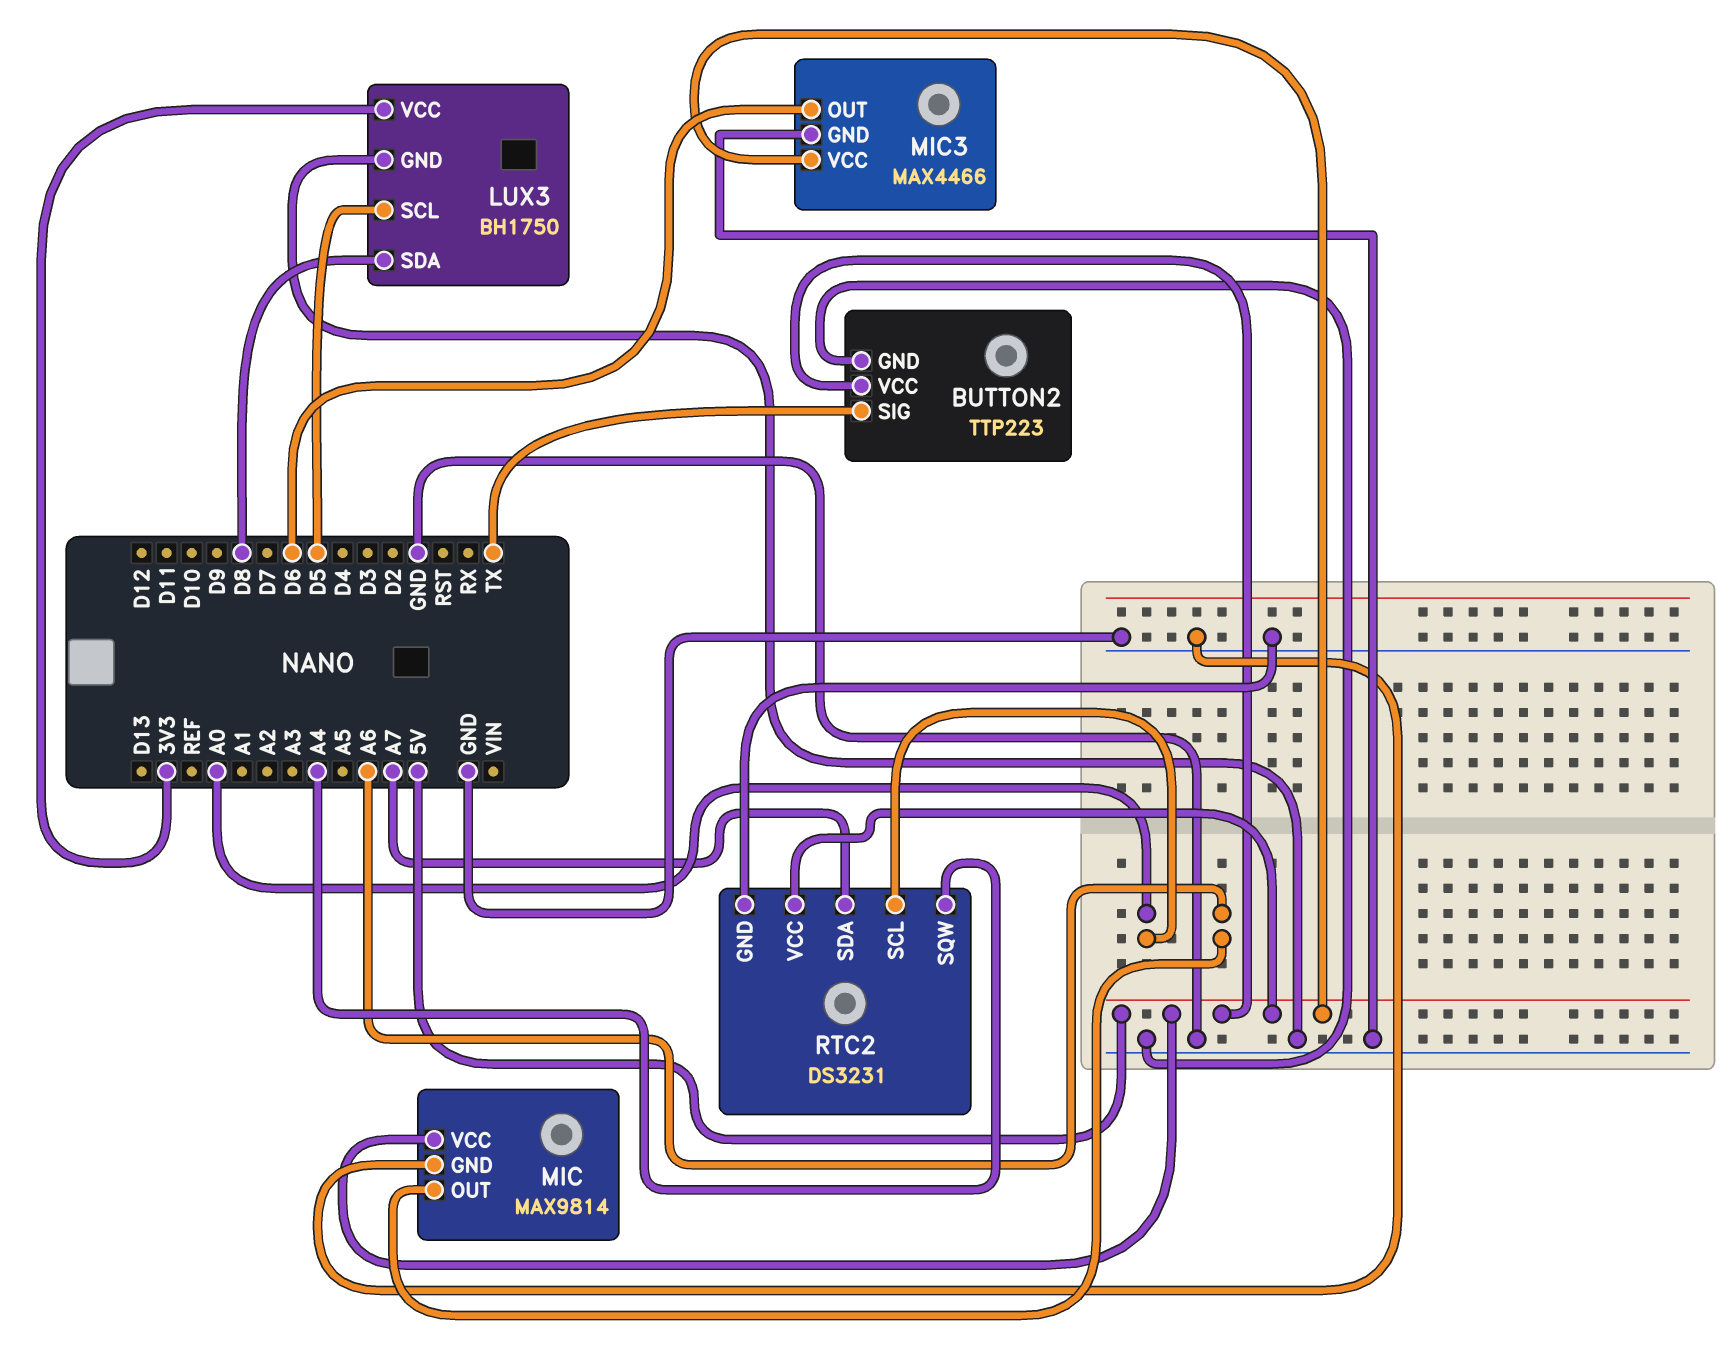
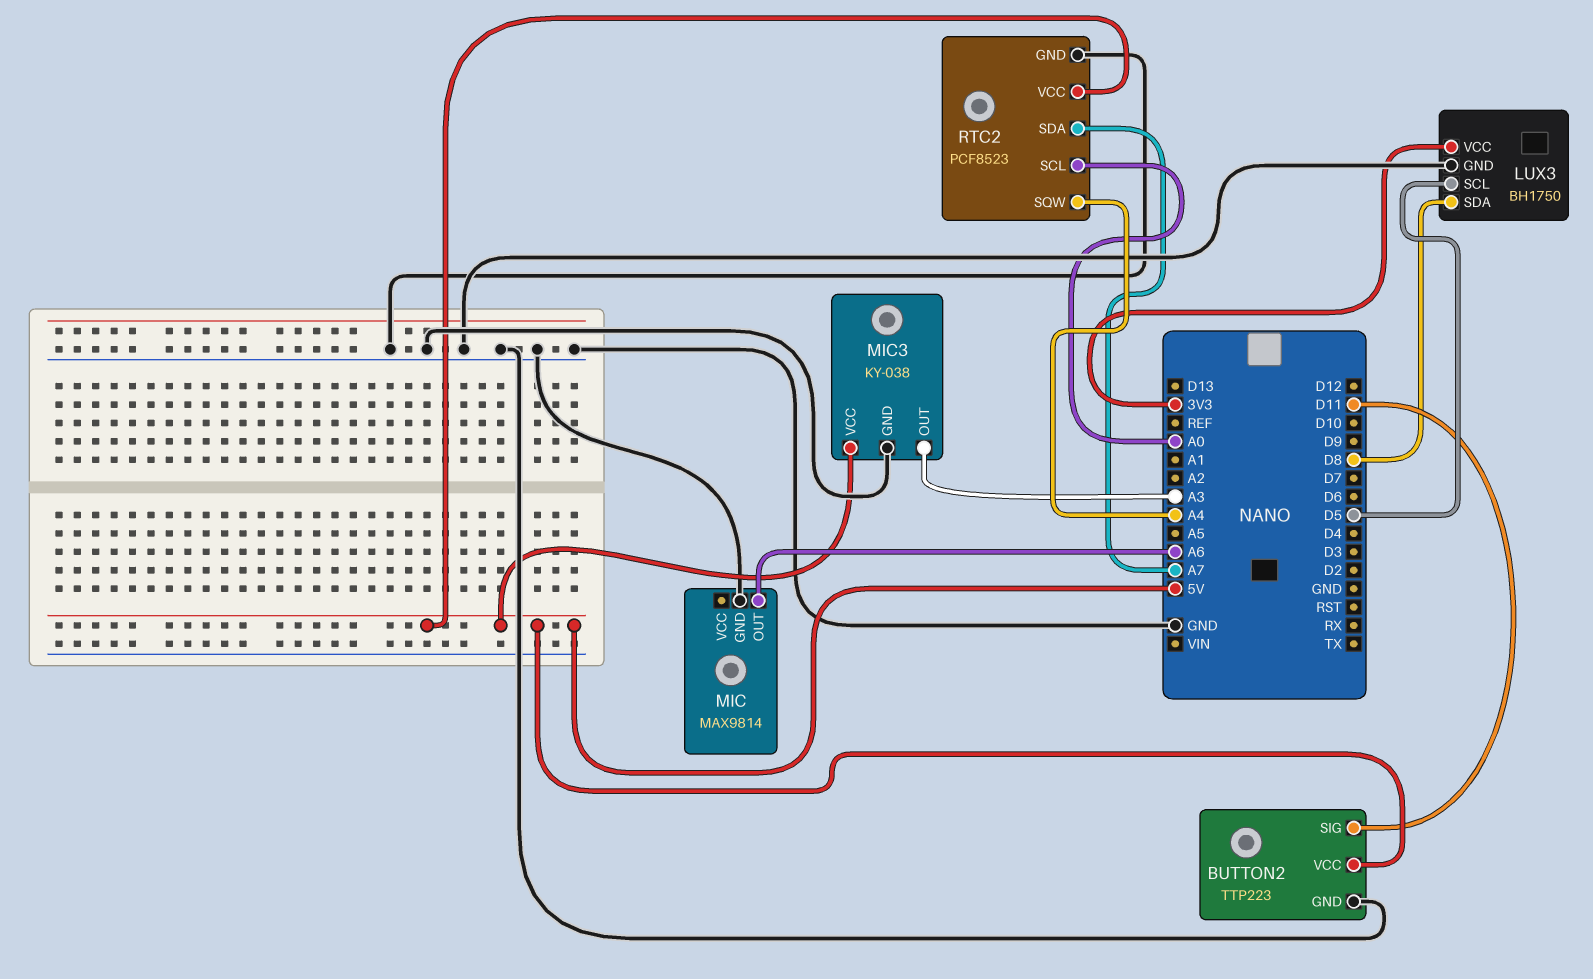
BUTTON2 pin SIG: TX -> D11
MIC pin VCC: 5V -> none
MIC3: MAX4466 -> KY-038
MIC3 pin OUT: D6 -> A3
RTC2: DS3231 -> PCF8523

